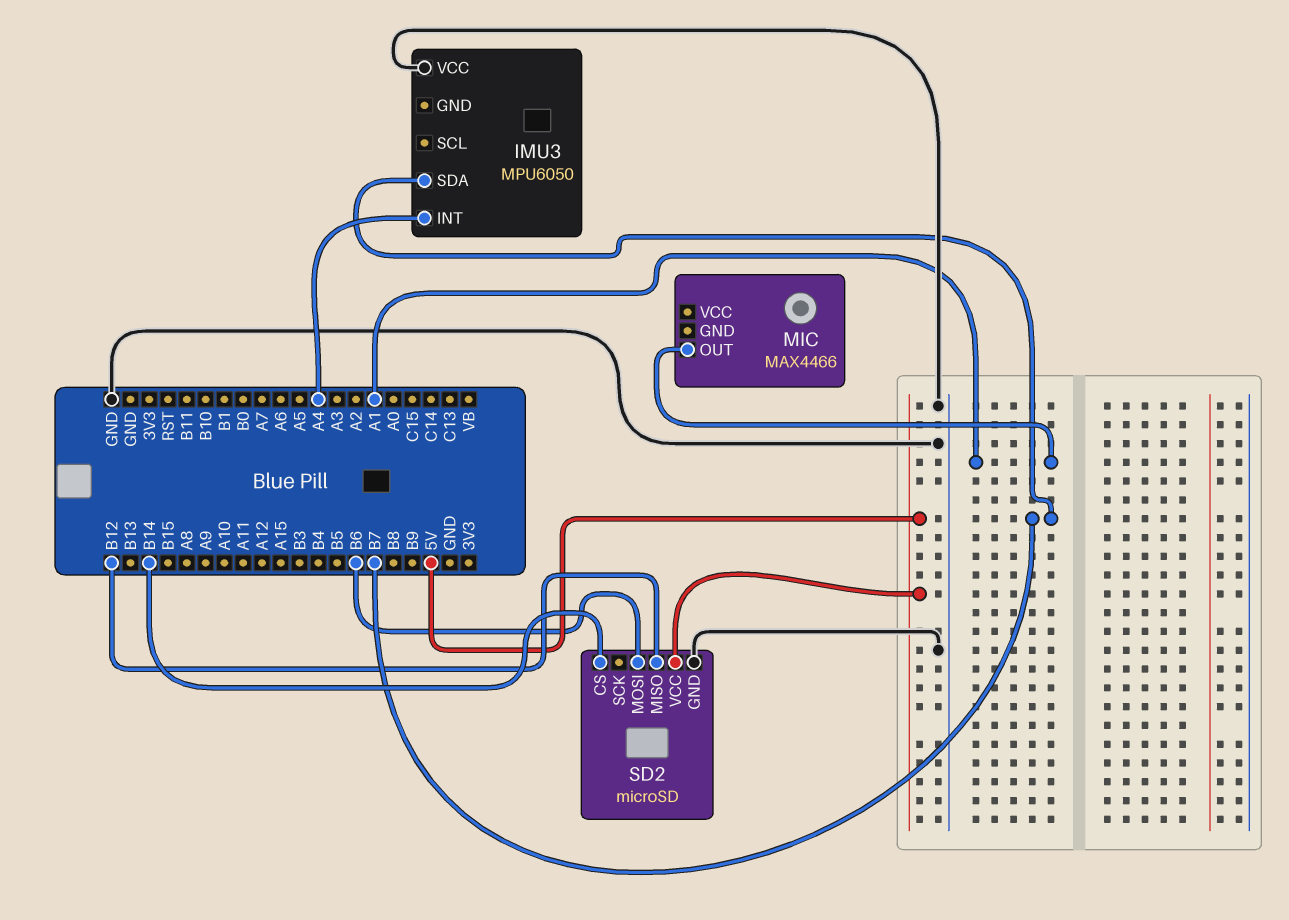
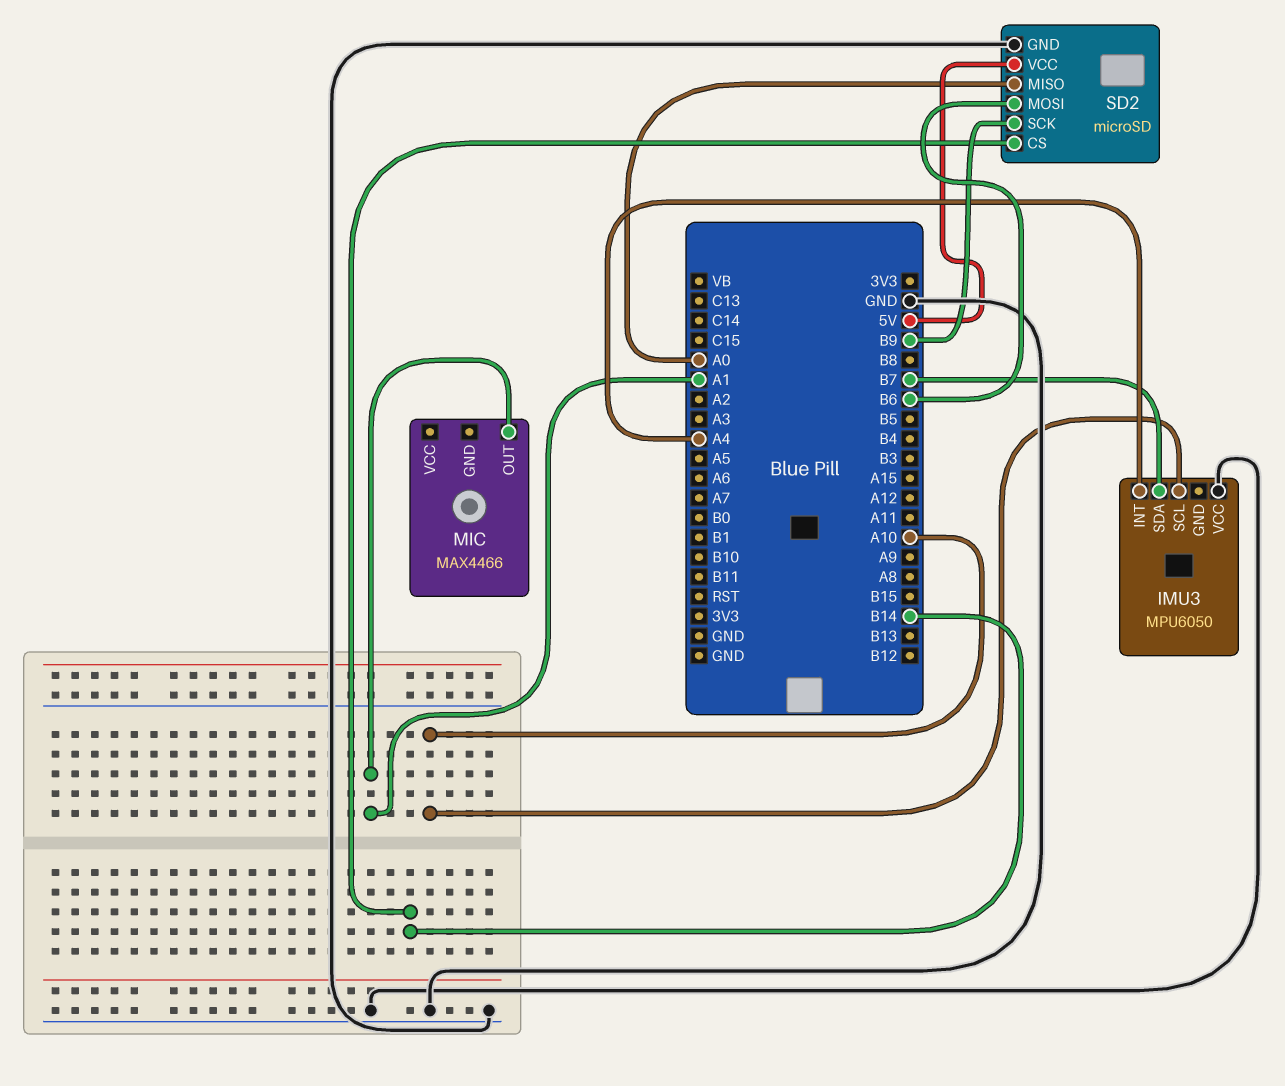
IMU3 pin SCL: none -> A10
SD2 pin MISO: B12 -> A0
SD2 pin SCK: none -> B9

